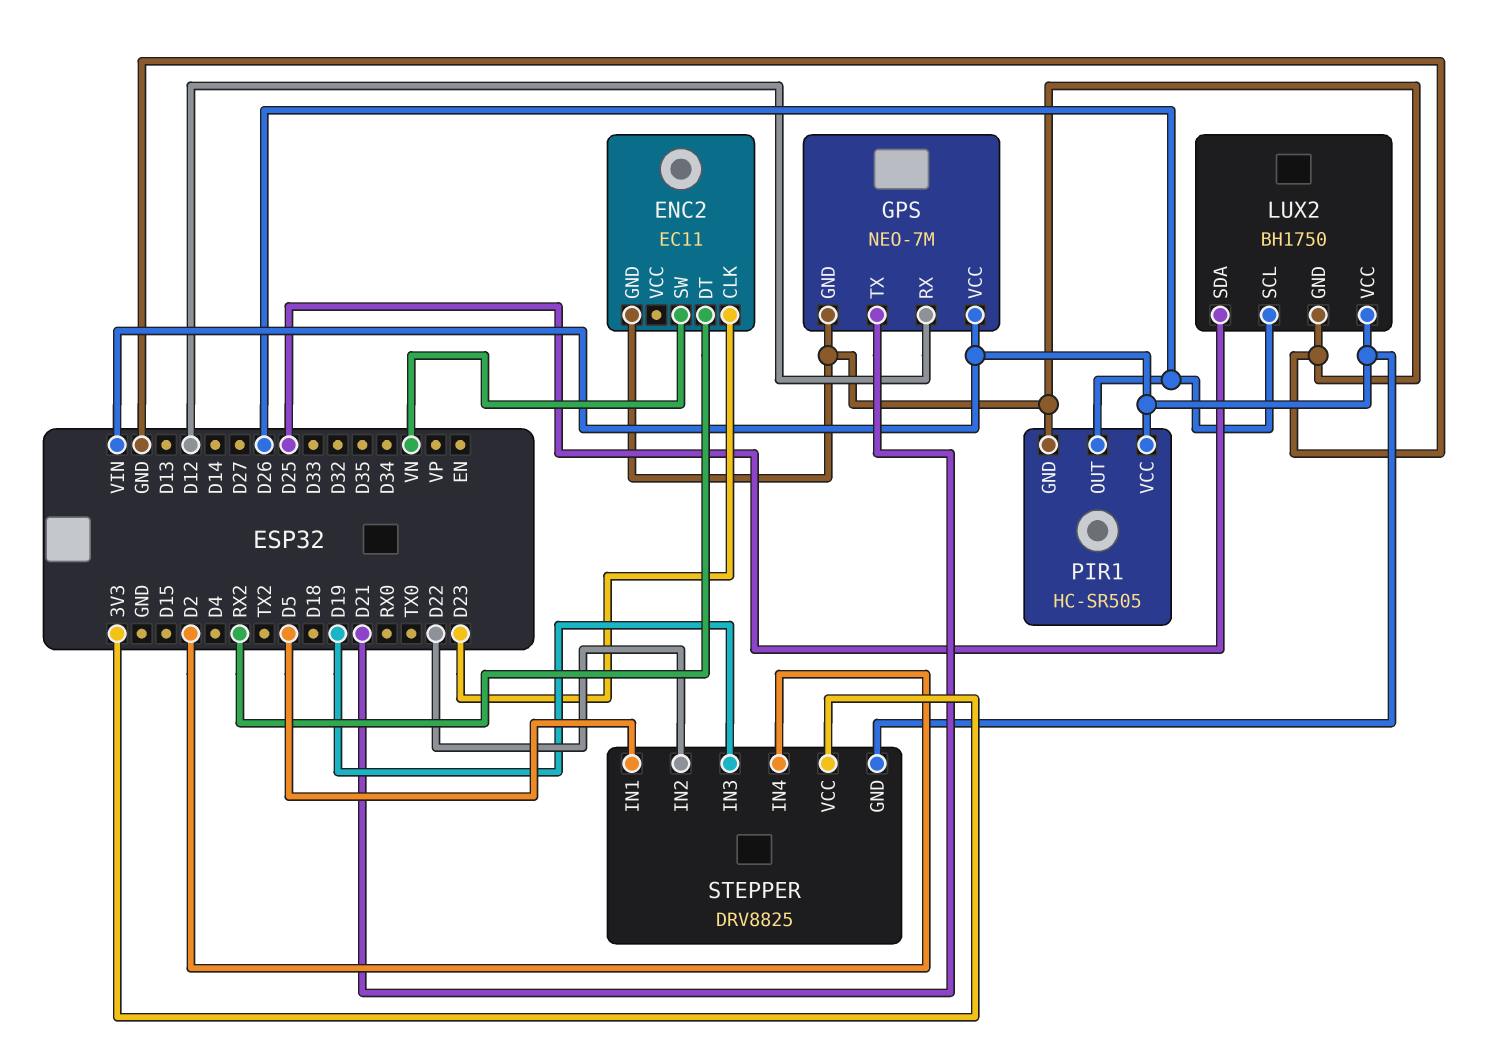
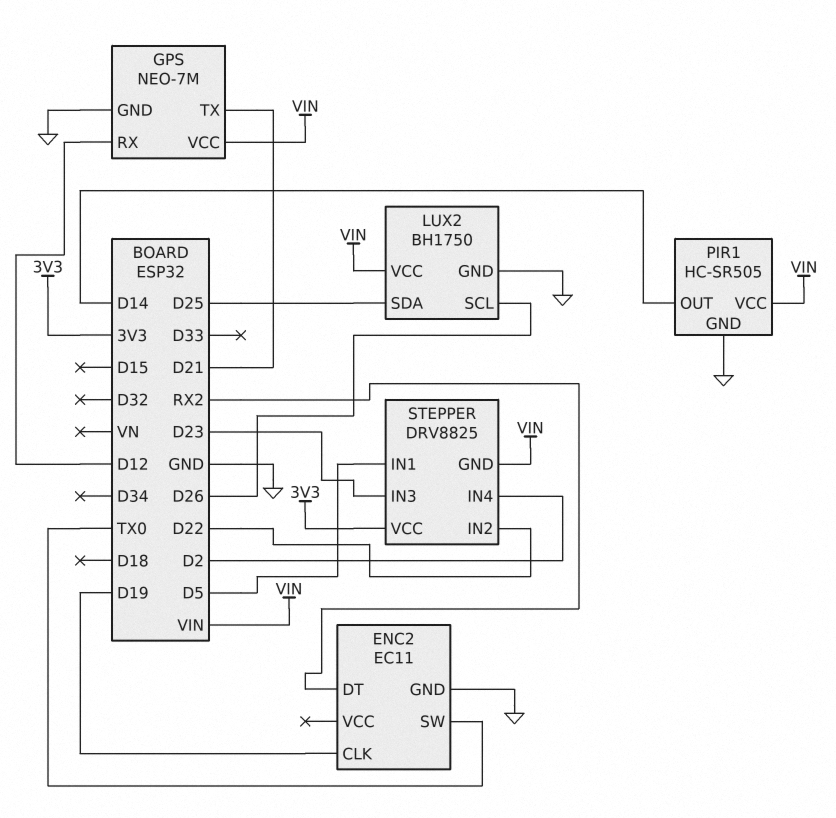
ENC2 pin CLK: D23 -> D19
ENC2 pin SW: VN -> TX0
PIR1 pin OUT: D26 -> D14
STEPPER pin IN3: D19 -> D23

